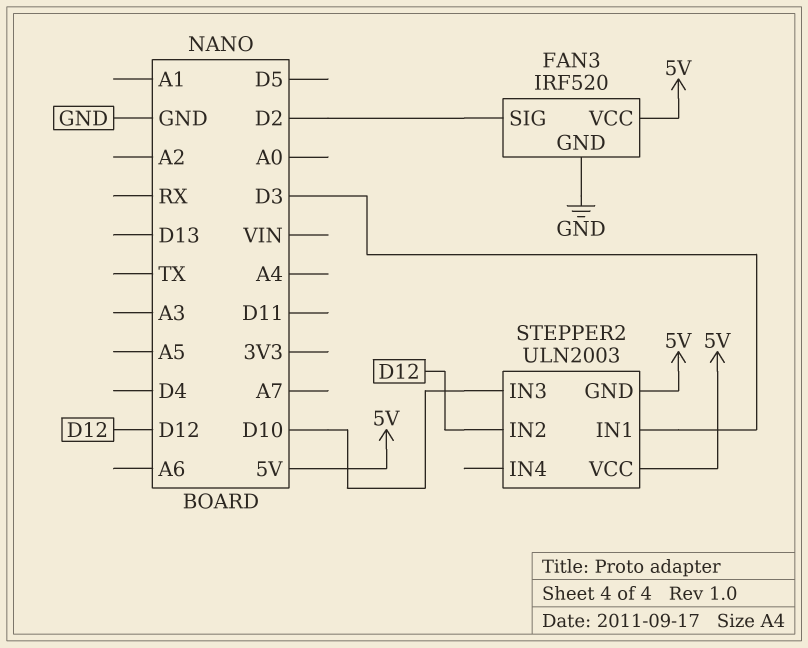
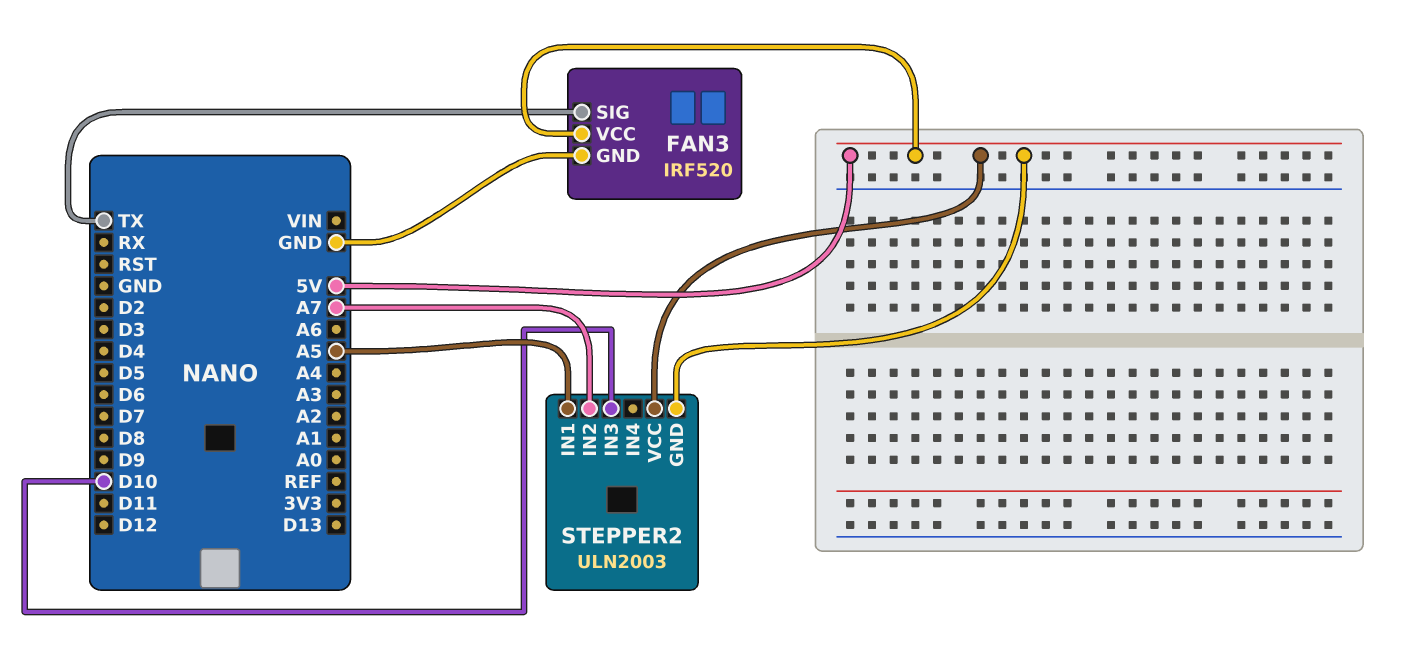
FAN3 pin SIG: D2 -> TX
STEPPER2 pin IN1: D3 -> A5
STEPPER2 pin IN2: D12 -> A7

